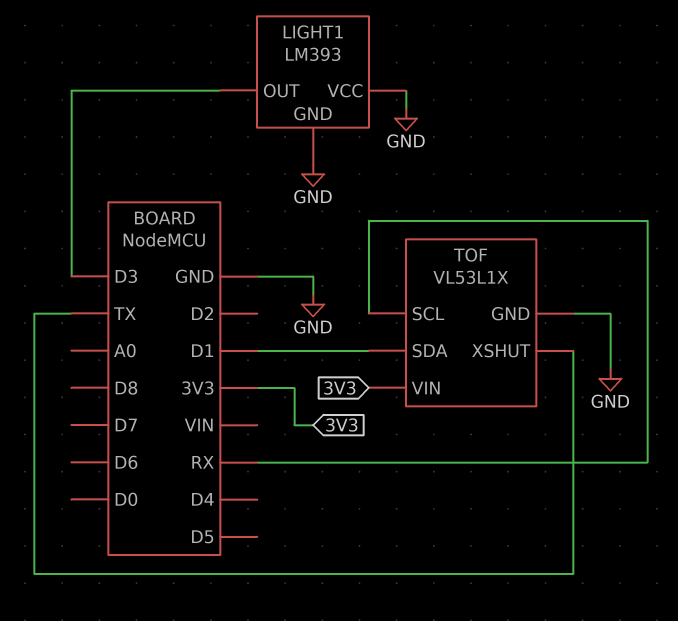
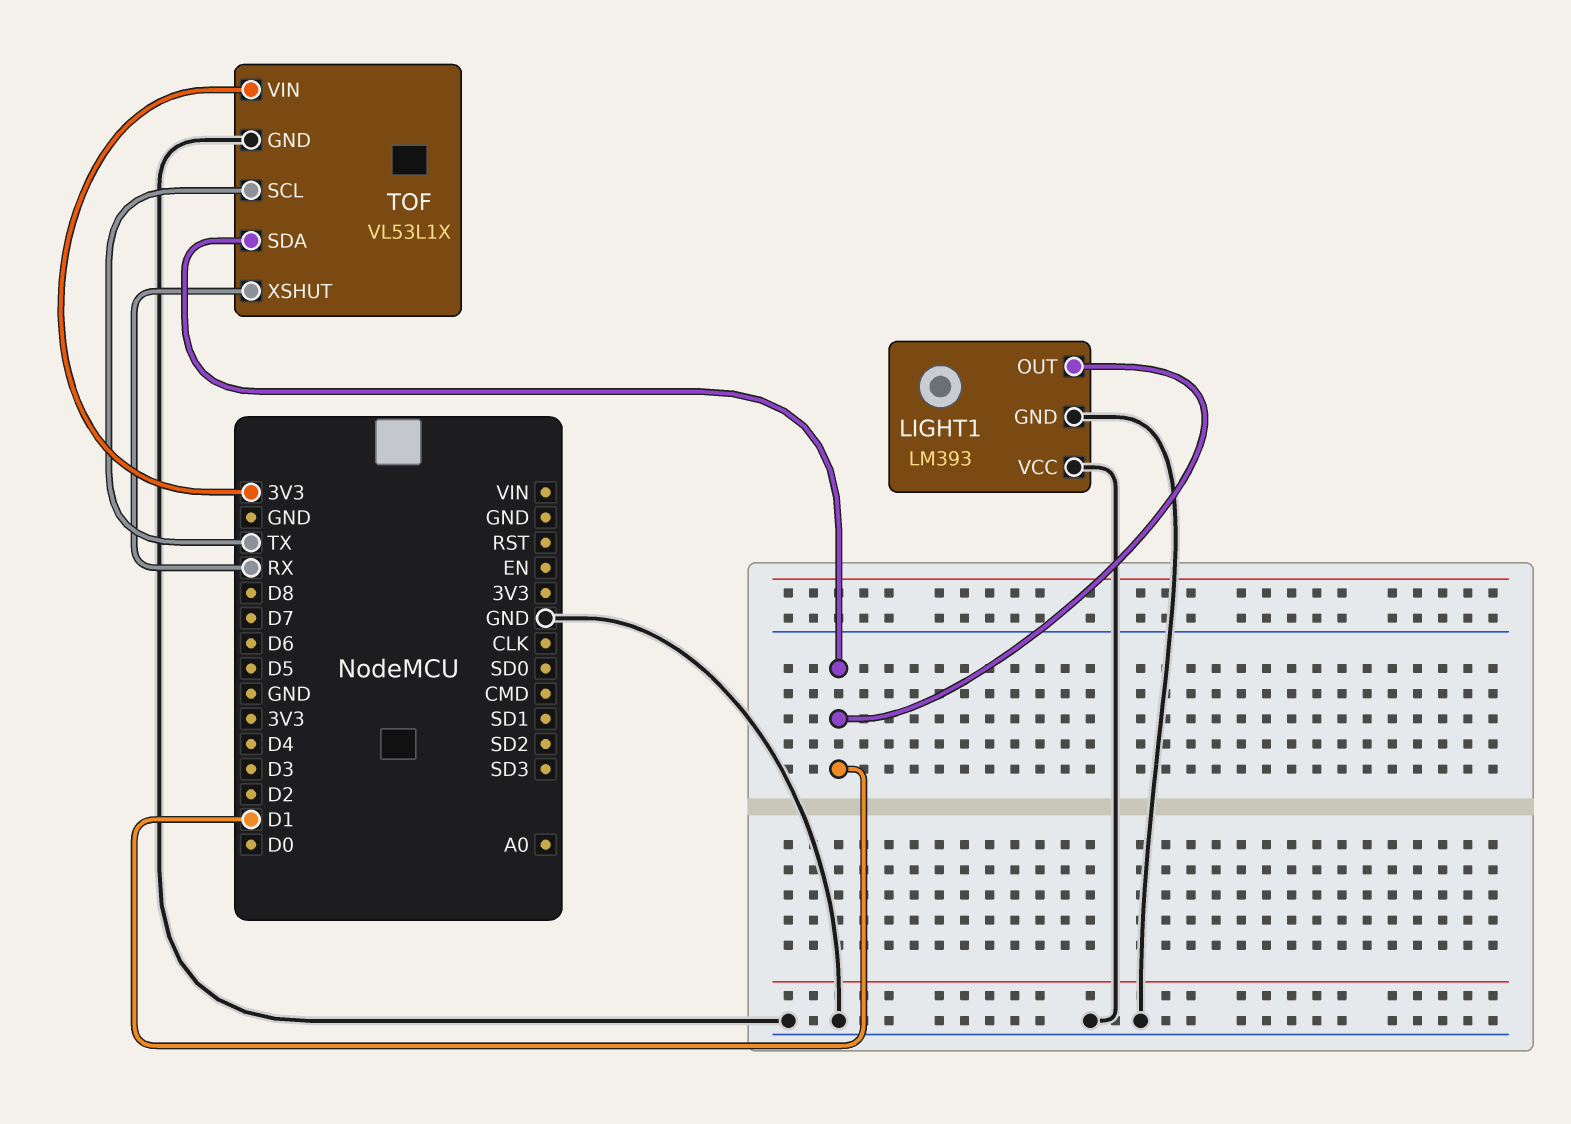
LIGHT1 pin OUT: D3 -> D1
TOF pin SCL: RX -> TX
TOF pin XSHUT: TX -> RX

